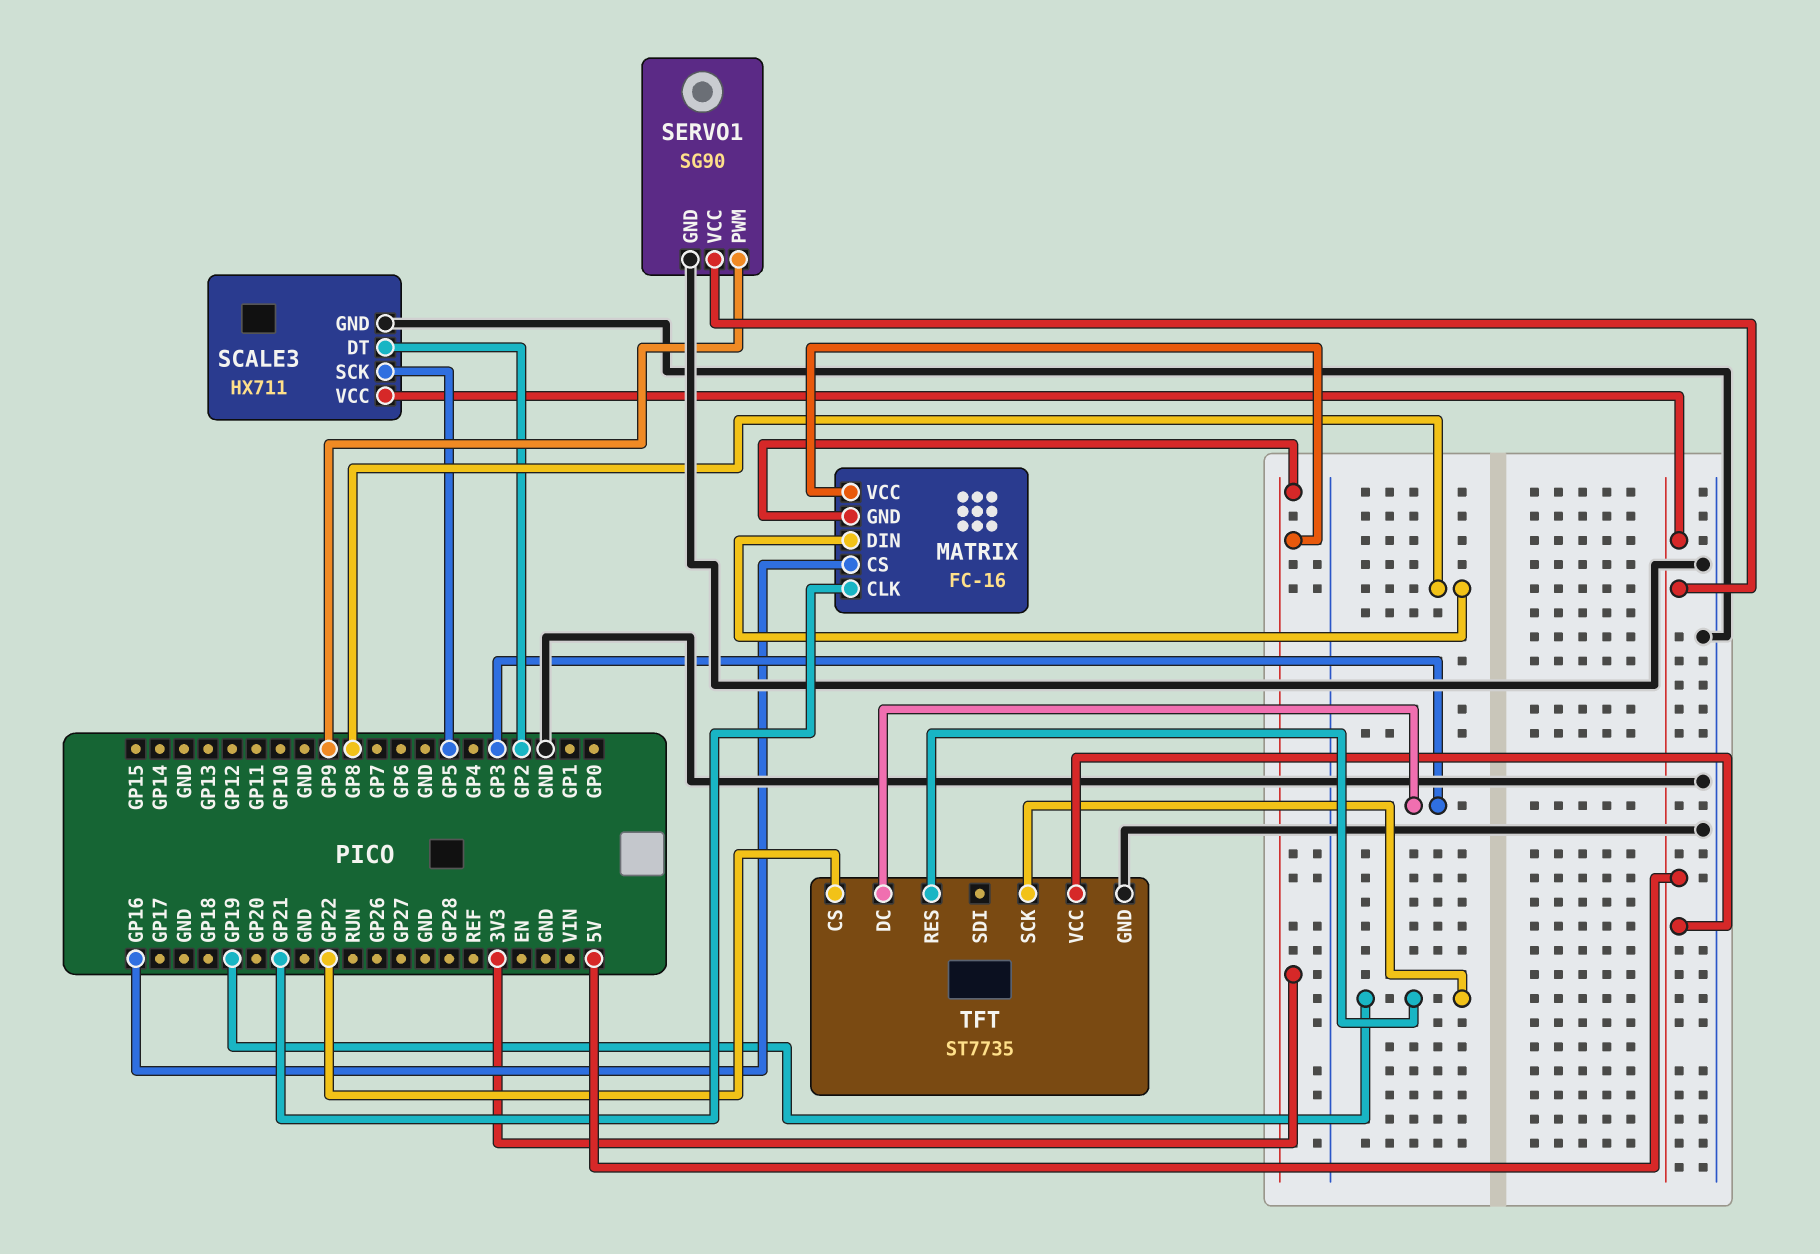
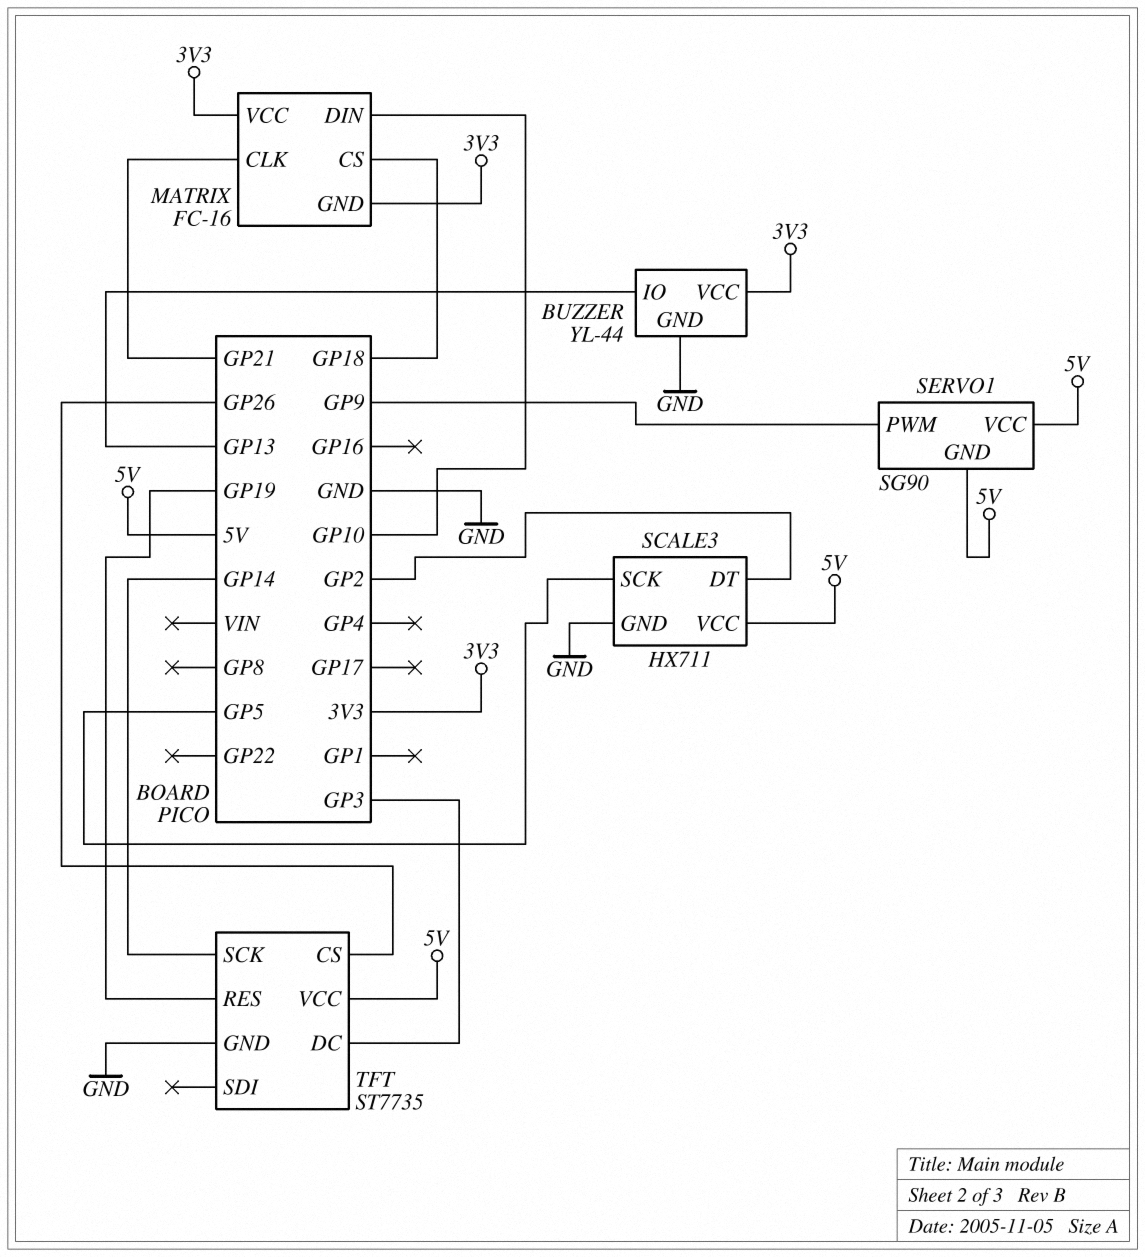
BUZZER: none -> YL-44
BUZZER pin GND: none -> GND
BUZZER pin IO: none -> GP13
BUZZER pin VCC: none -> 3V3
MATRIX pin CS: GP16 -> GP18
MATRIX pin DIN: GP8 -> GP10
SERVO1 pin GND: GND -> 5V
TFT pin CS: GP22 -> GP26
TFT pin SCK: GP19 -> GP14

